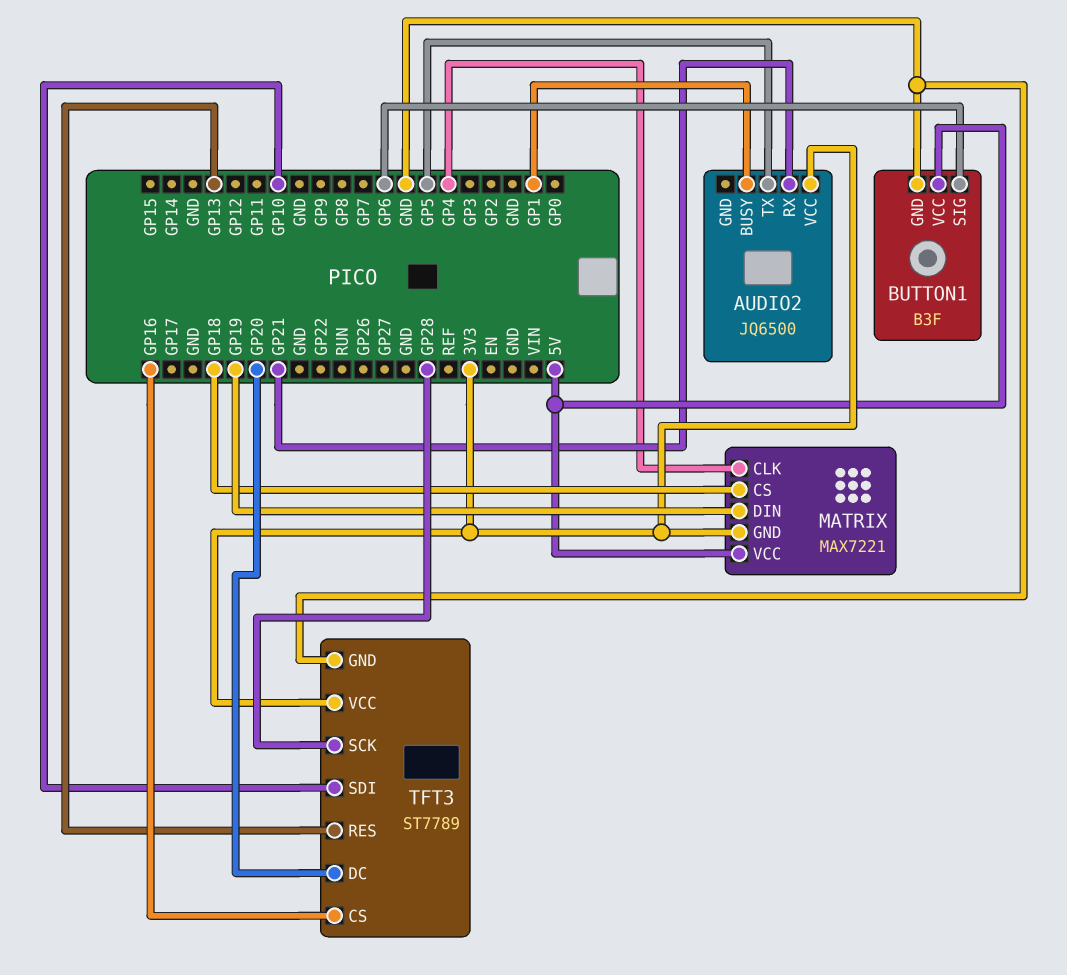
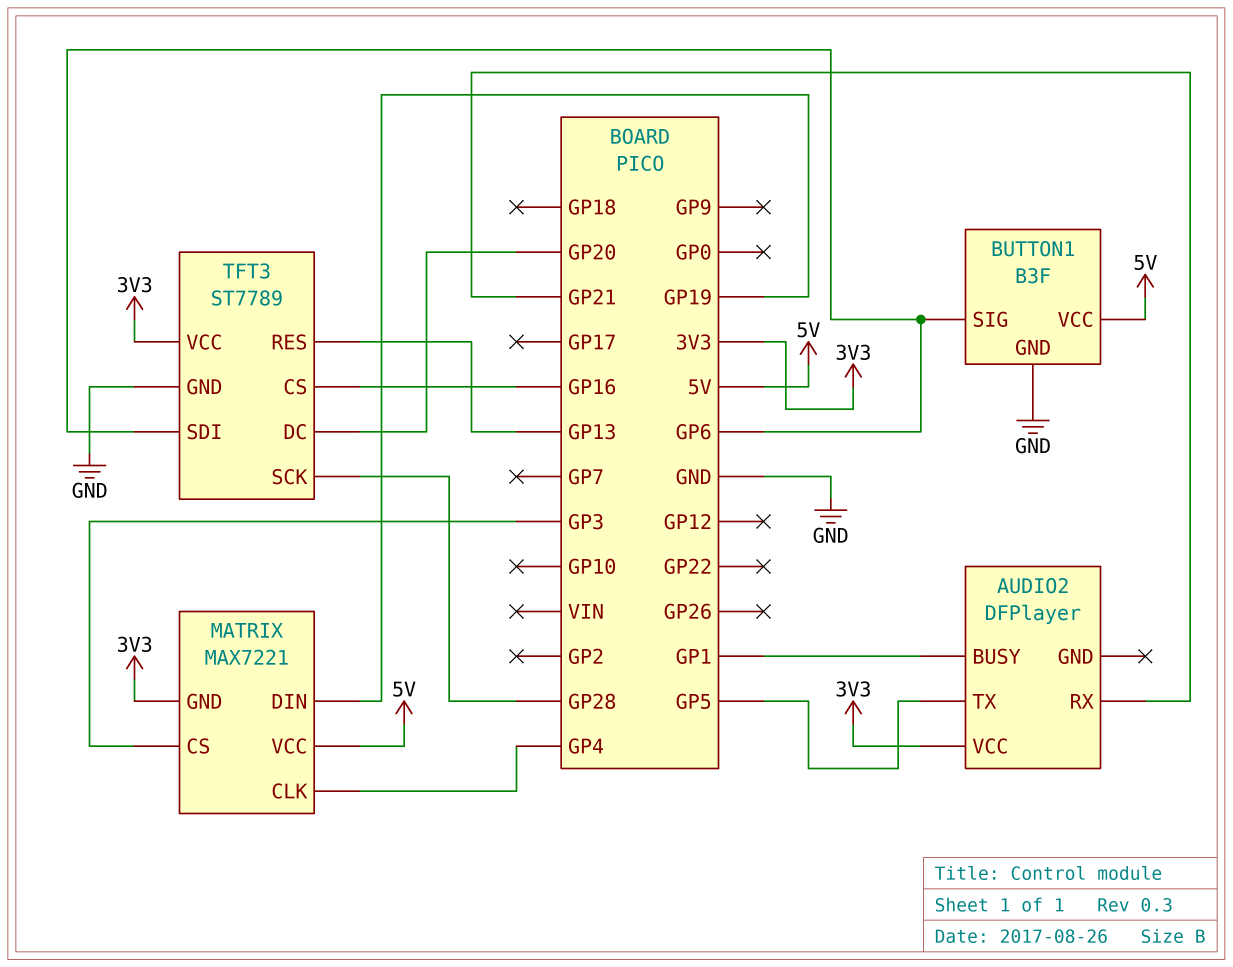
AUDIO2: JQ6500 -> DFPlayer
MATRIX pin CS: GP18 -> GP3
TFT3 pin SDI: GP10 -> GP6

